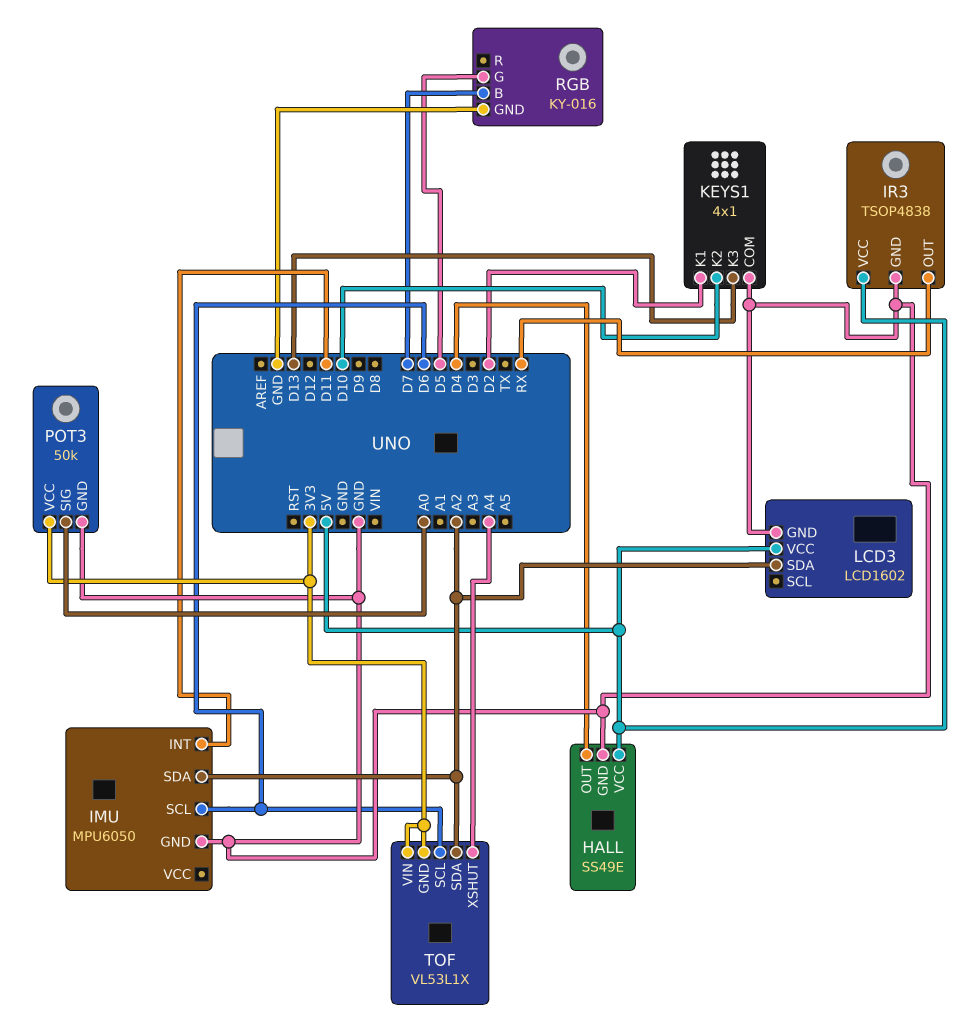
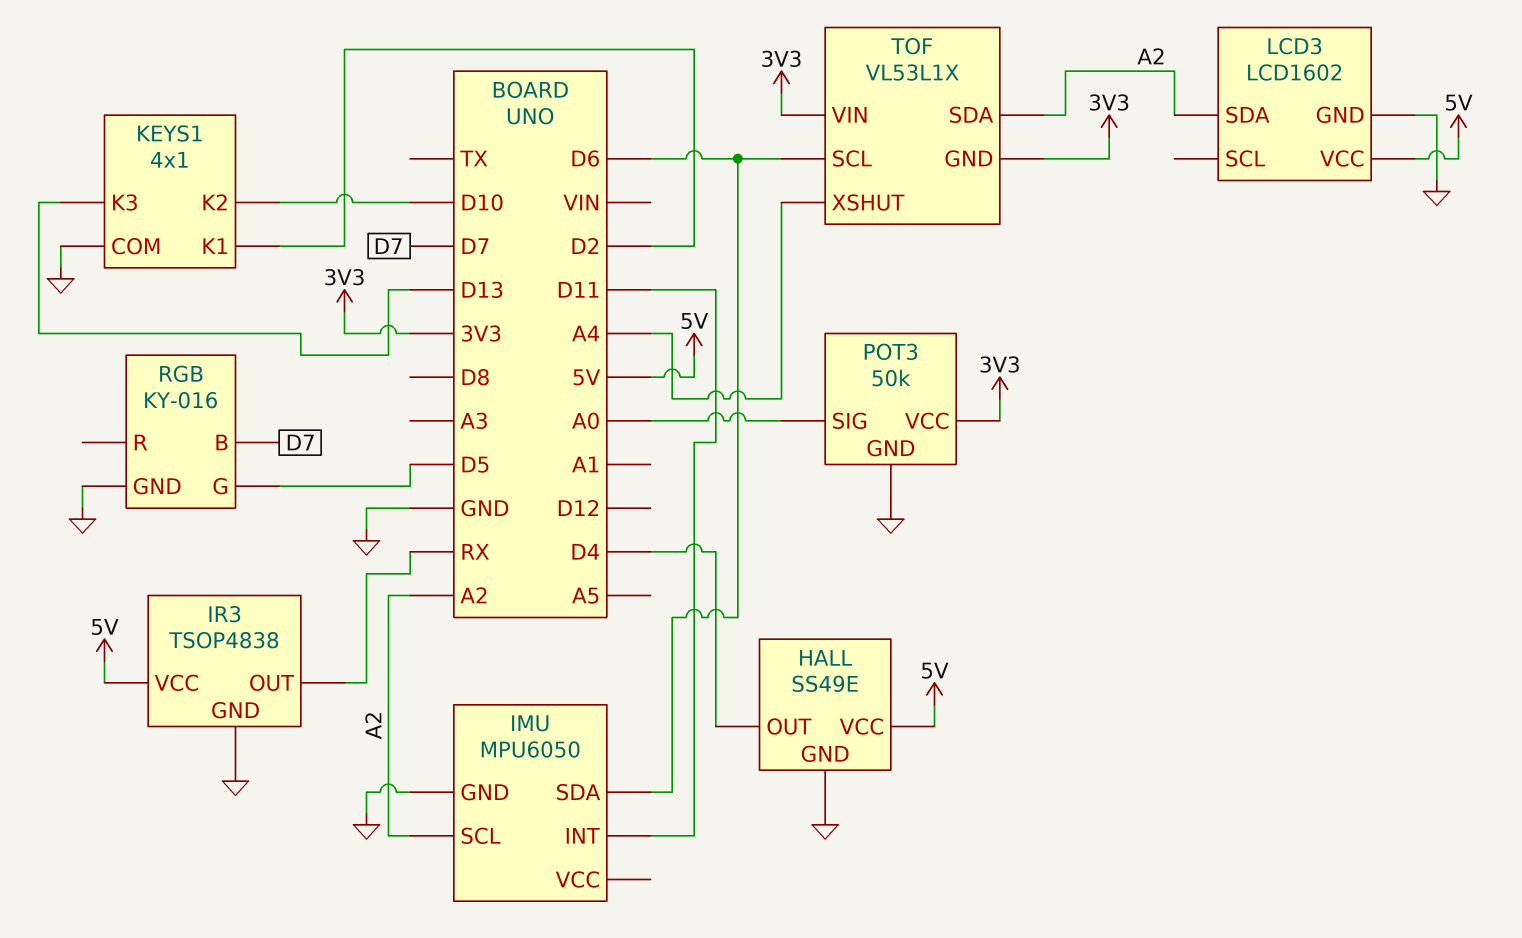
IMU pin SCL: D6 -> A2
IMU pin SDA: A2 -> D6

